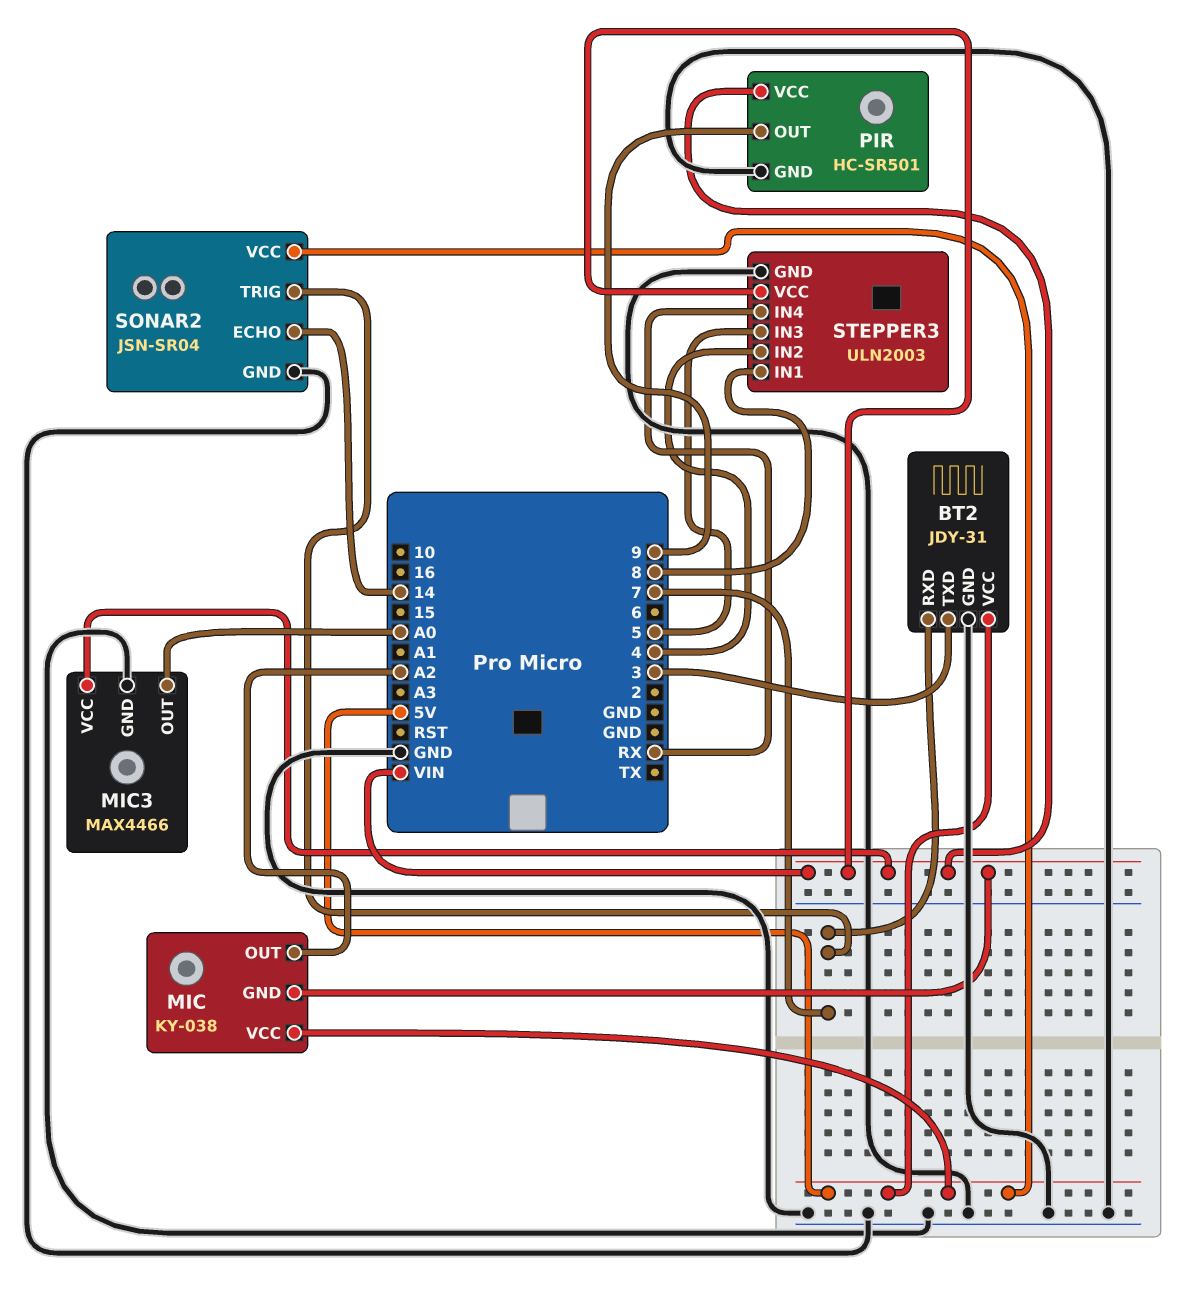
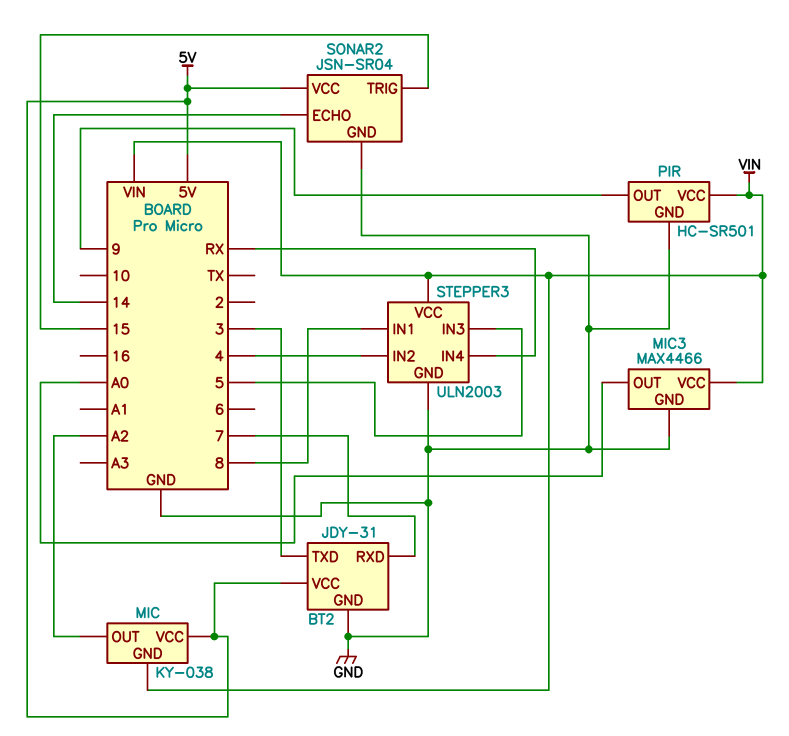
SONAR2 pin TRIG: 7 -> 15

